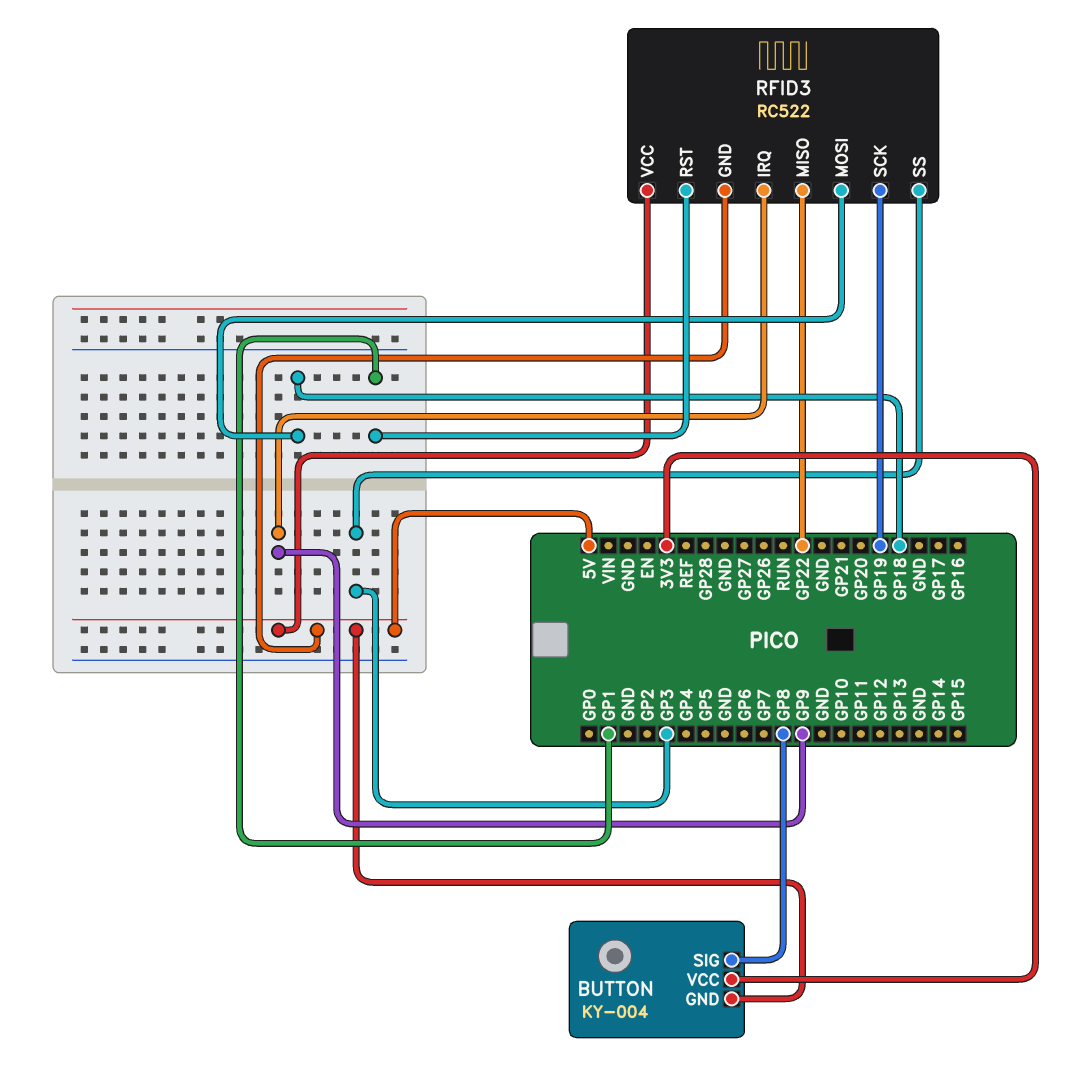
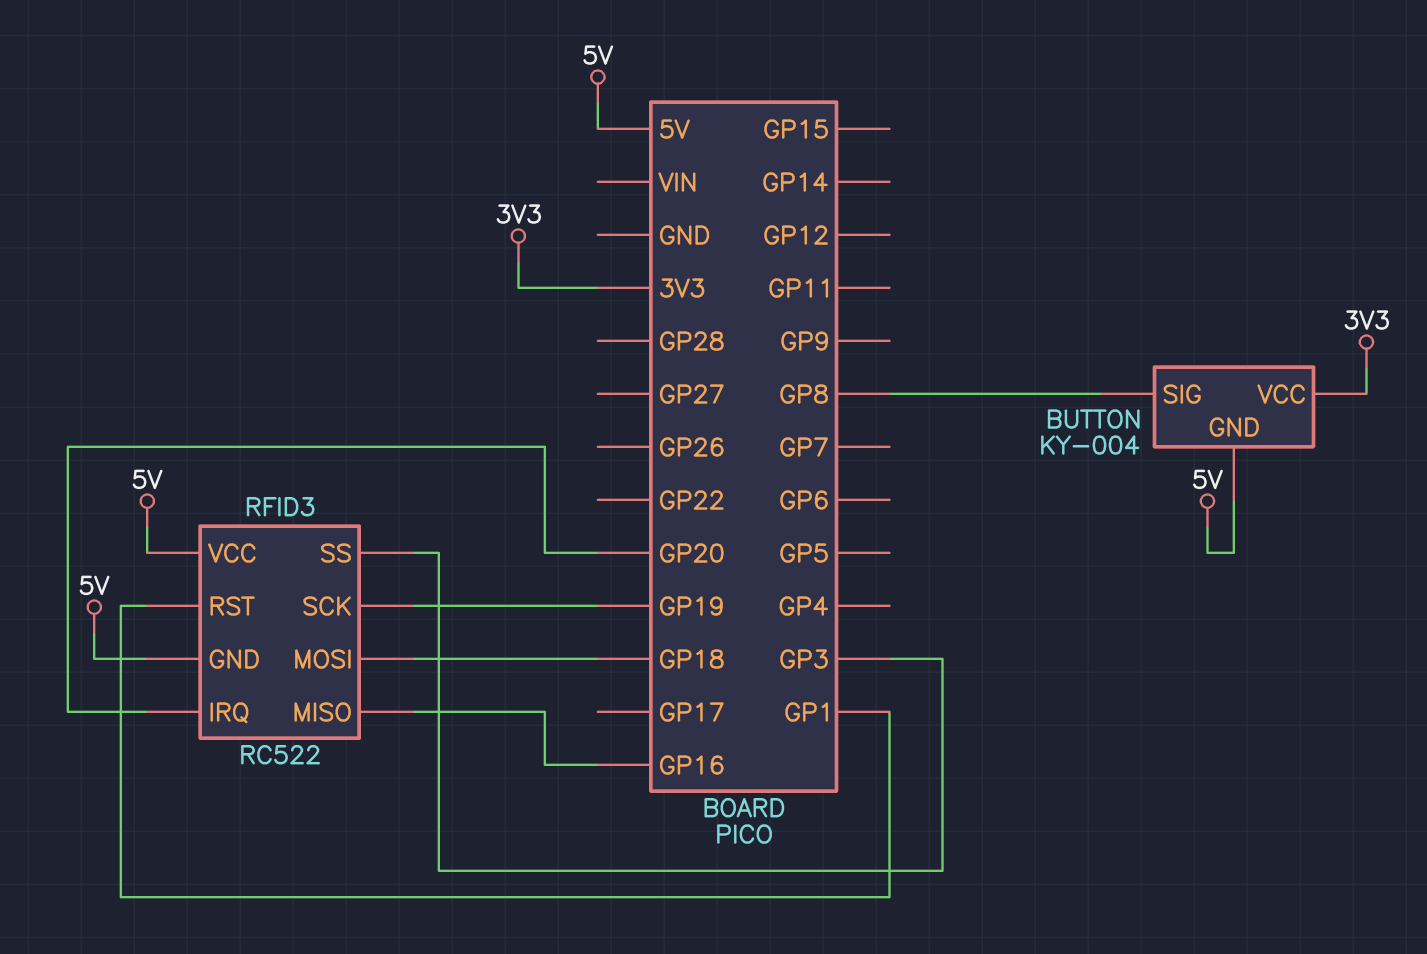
RFID3 pin IRQ: GP9 -> GP20
RFID3 pin MISO: GP22 -> GP16

